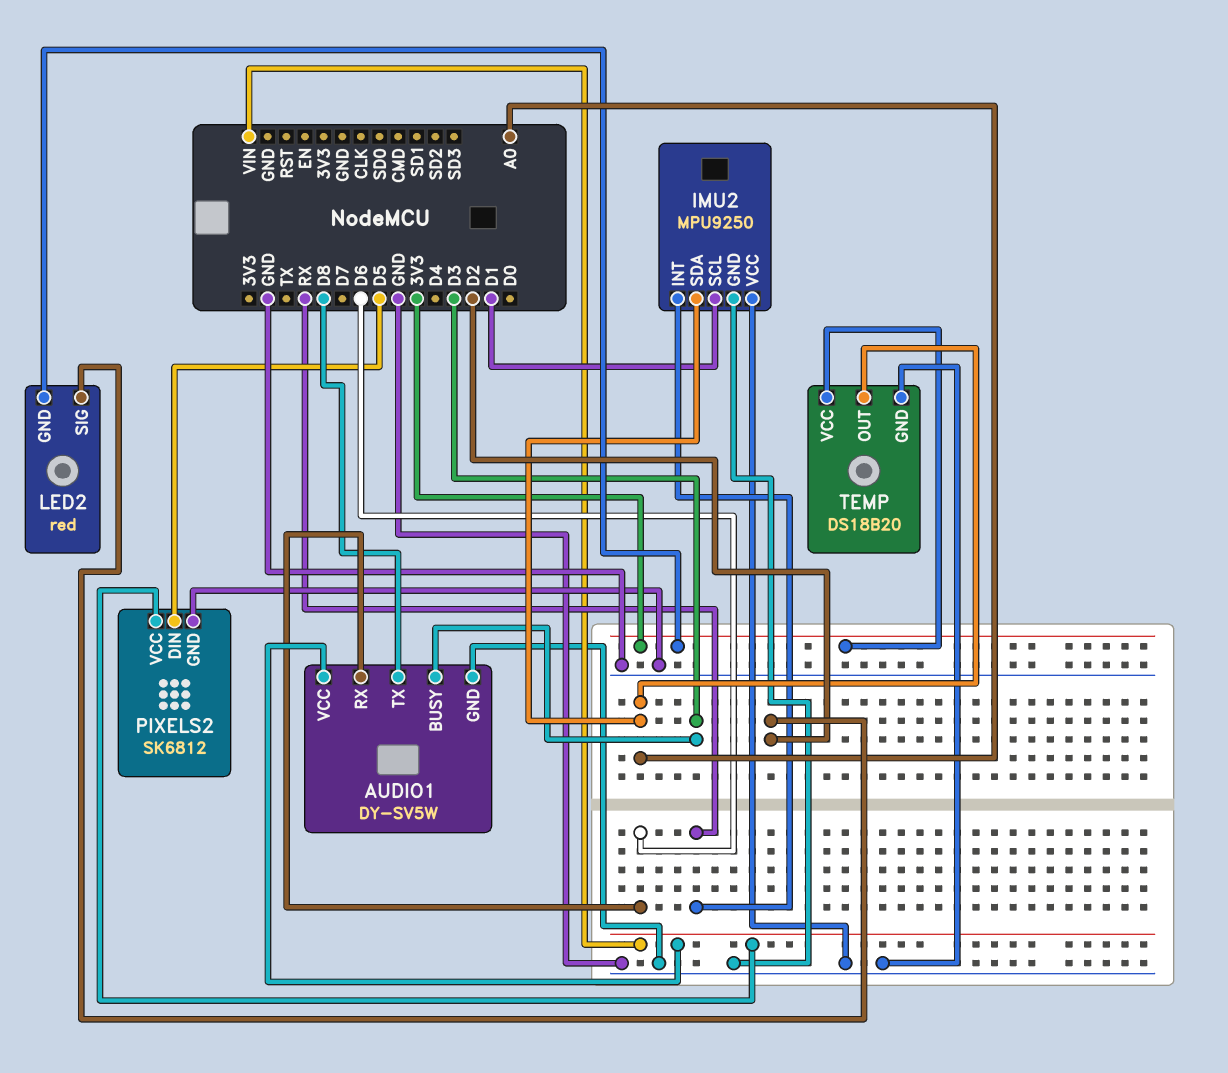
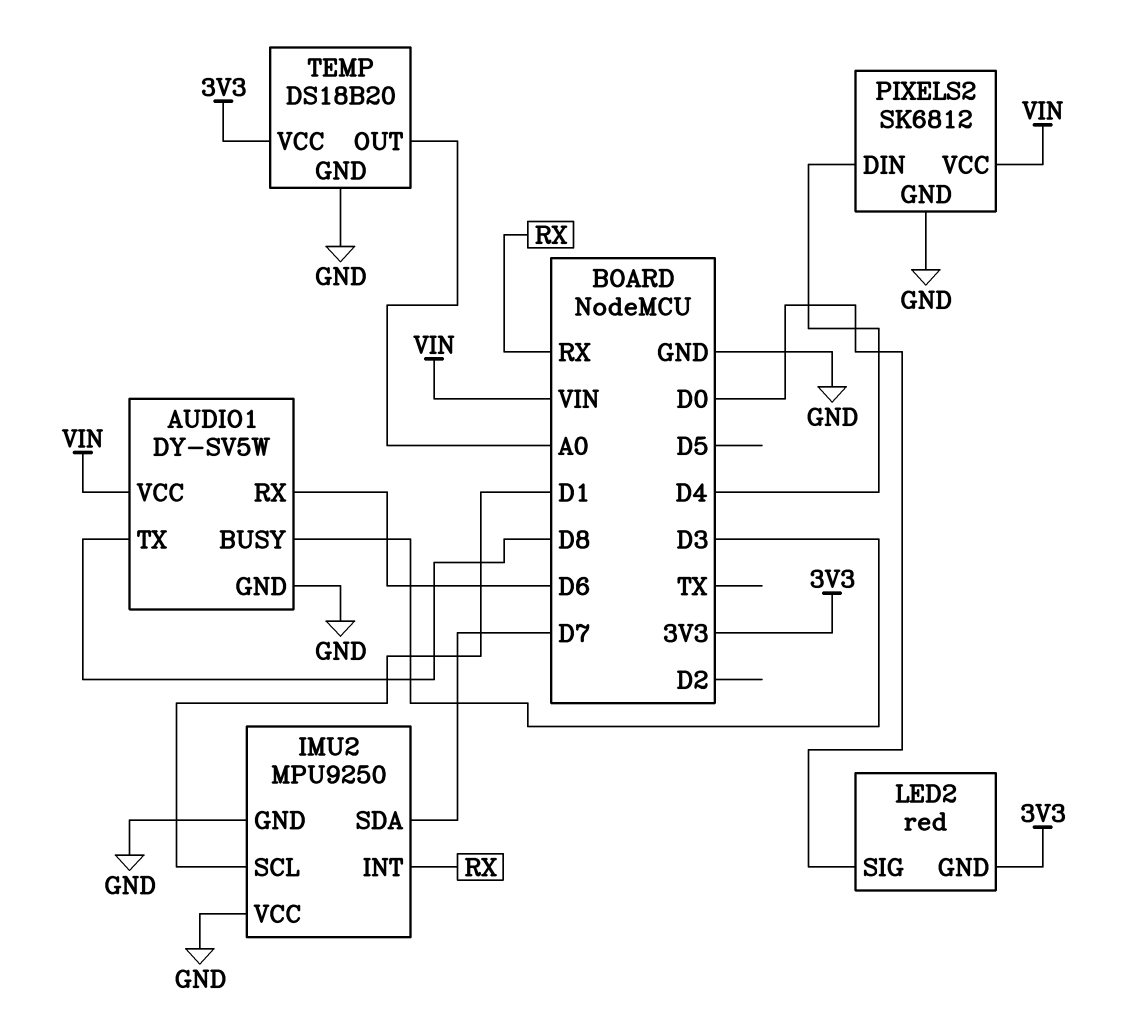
IMU2 pin SDA: A0 -> D7
LED2 pin SIG: D2 -> D0
PIXELS2 pin DIN: D5 -> D4

